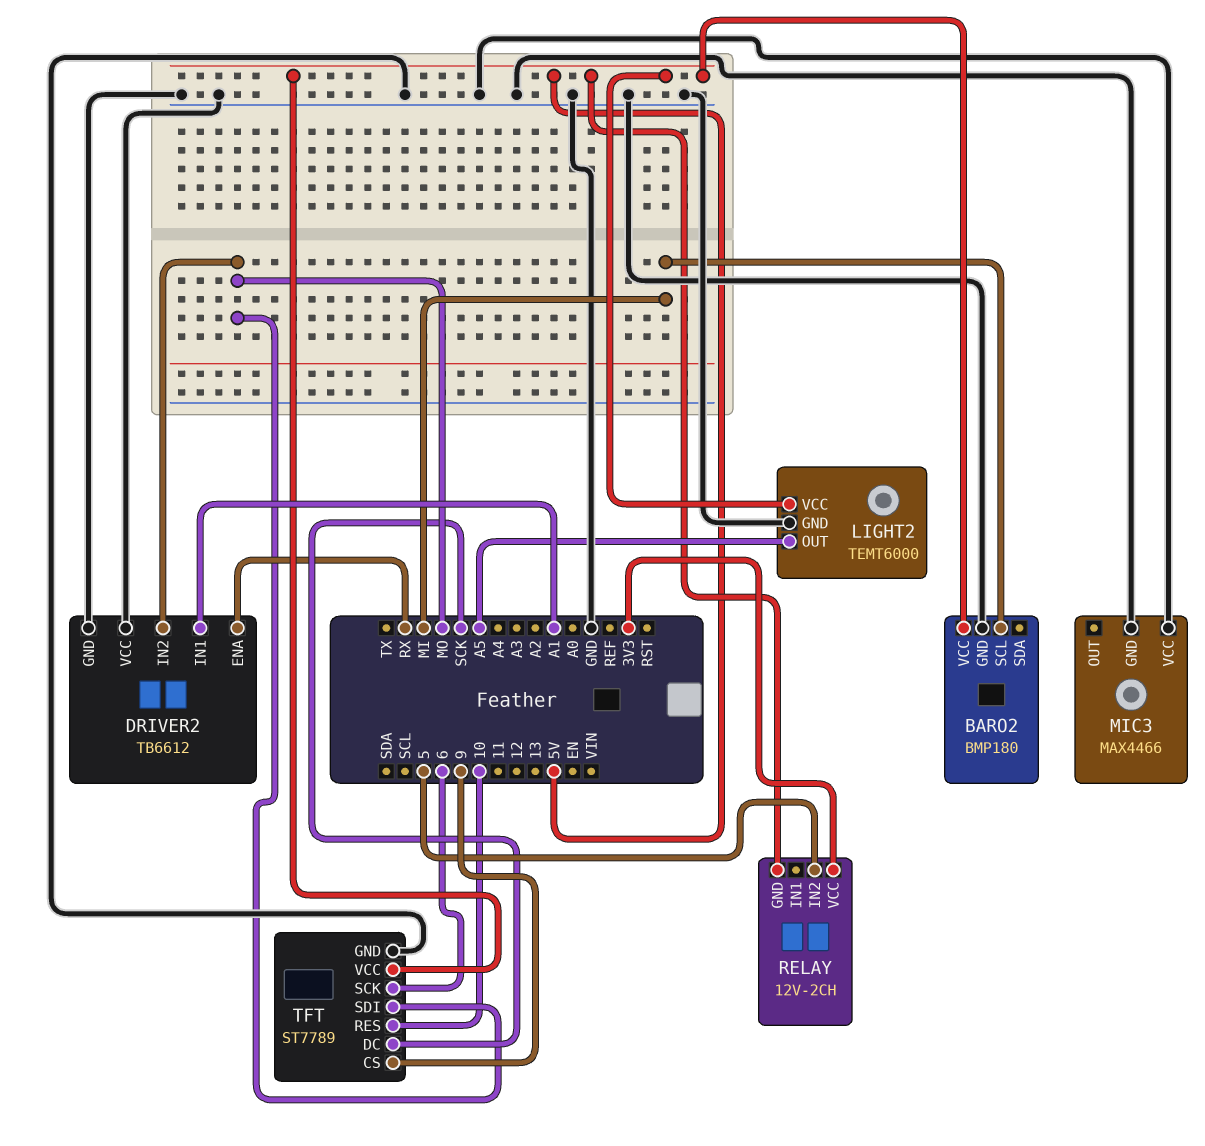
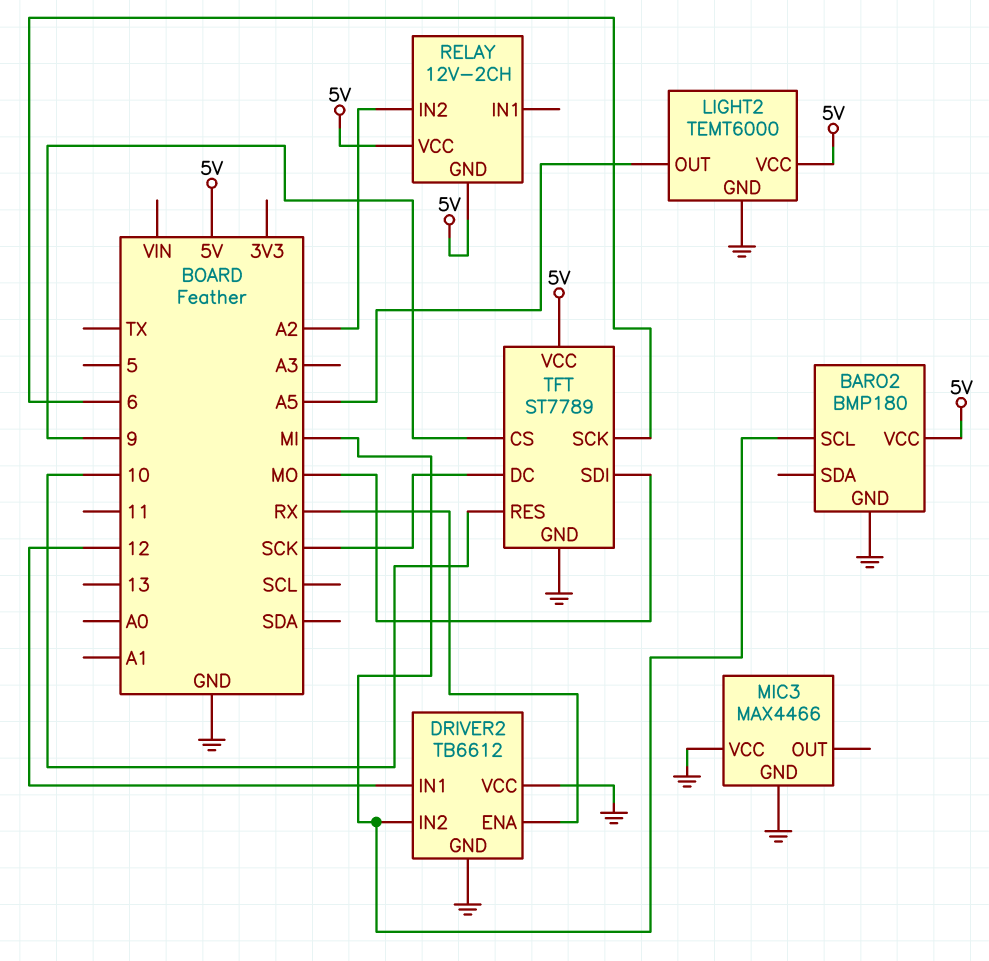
DRIVER2 pin IN1: A1 -> 12
DRIVER2 pin IN2: MO -> MI
RELAY pin IN2: 5 -> A2
RELAY pin VCC: 3V3 -> 5V

